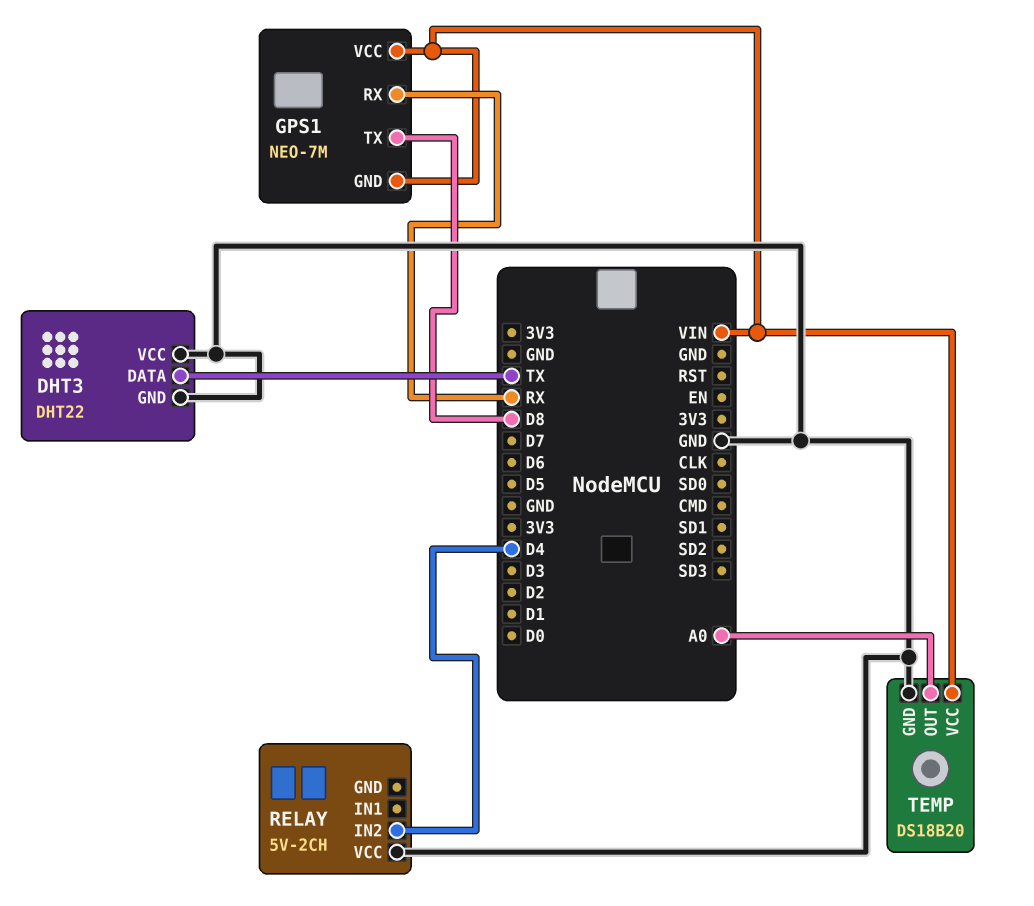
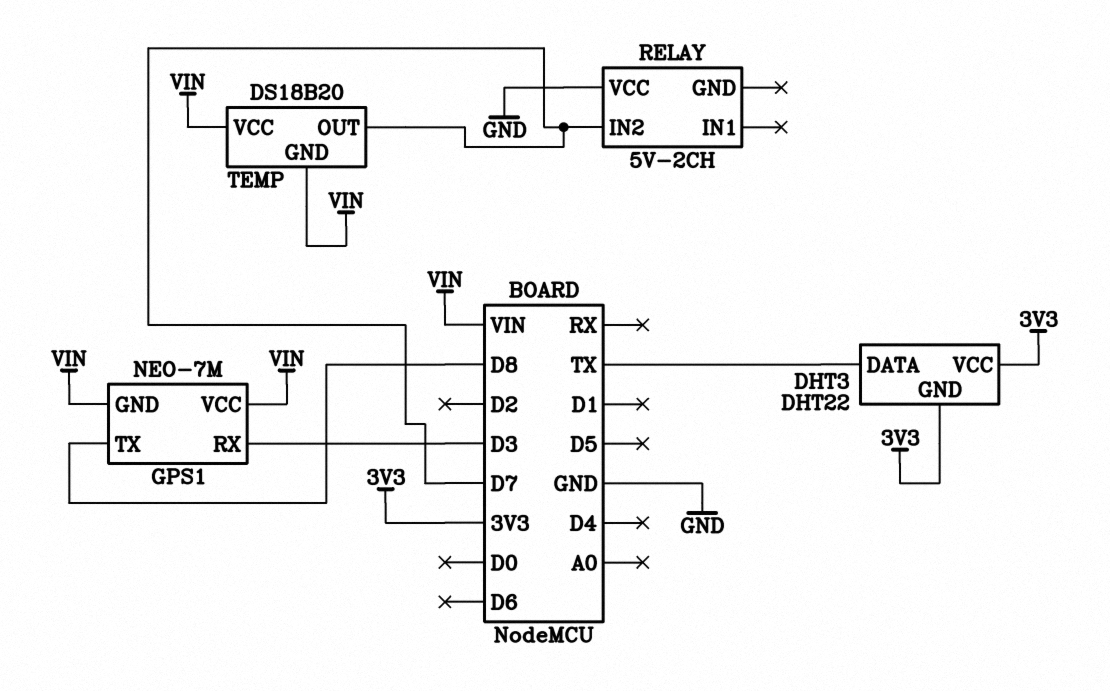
DHT3 pin GND: GND -> 3V3
DHT3 pin VCC: GND -> 3V3
GPS1 pin RX: RX -> D3
RELAY pin IN2: D4 -> D7
TEMP pin GND: GND -> VIN
TEMP pin OUT: A0 -> D7

